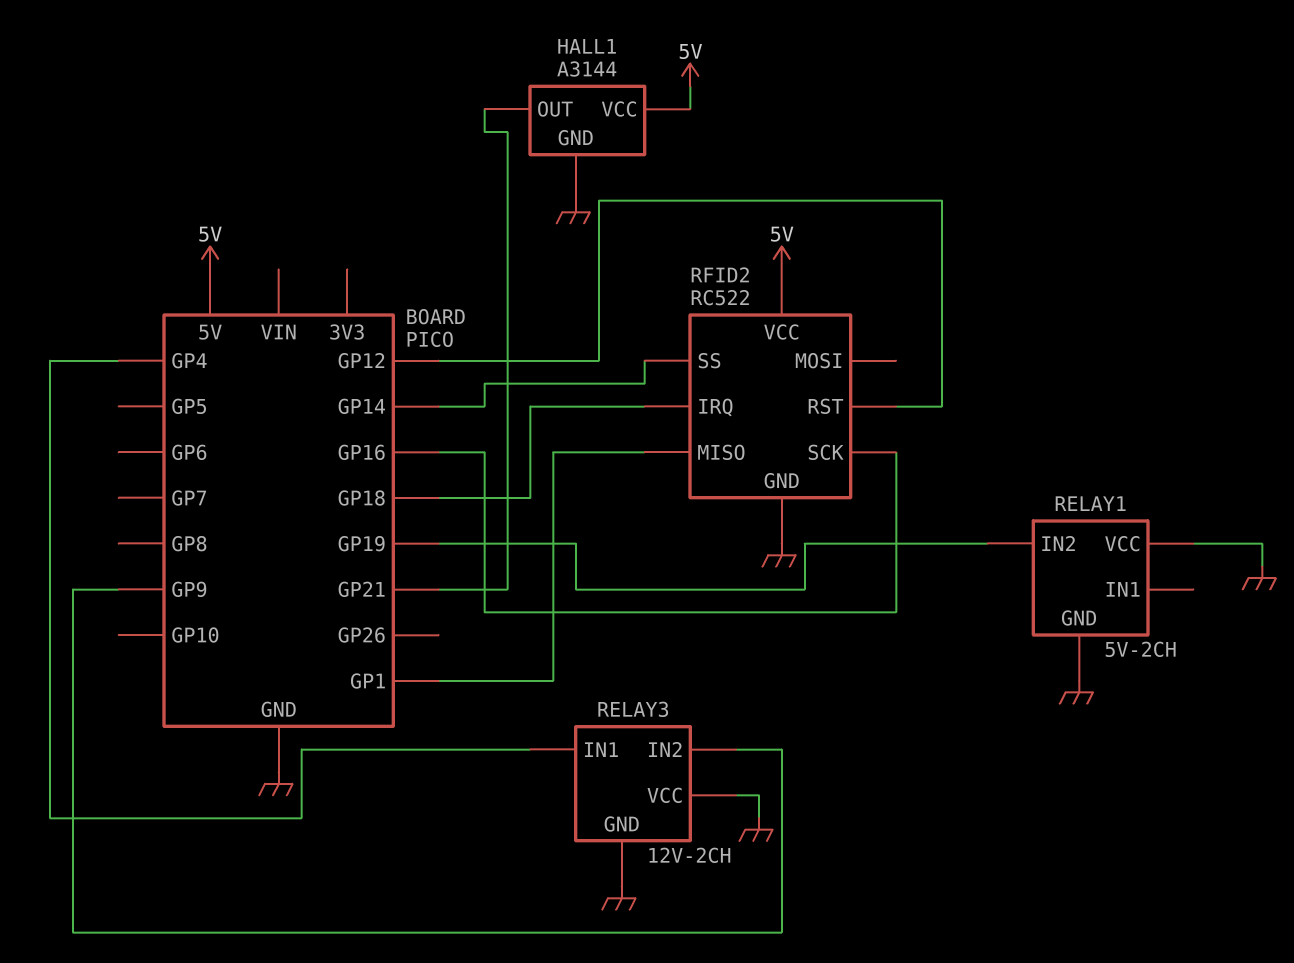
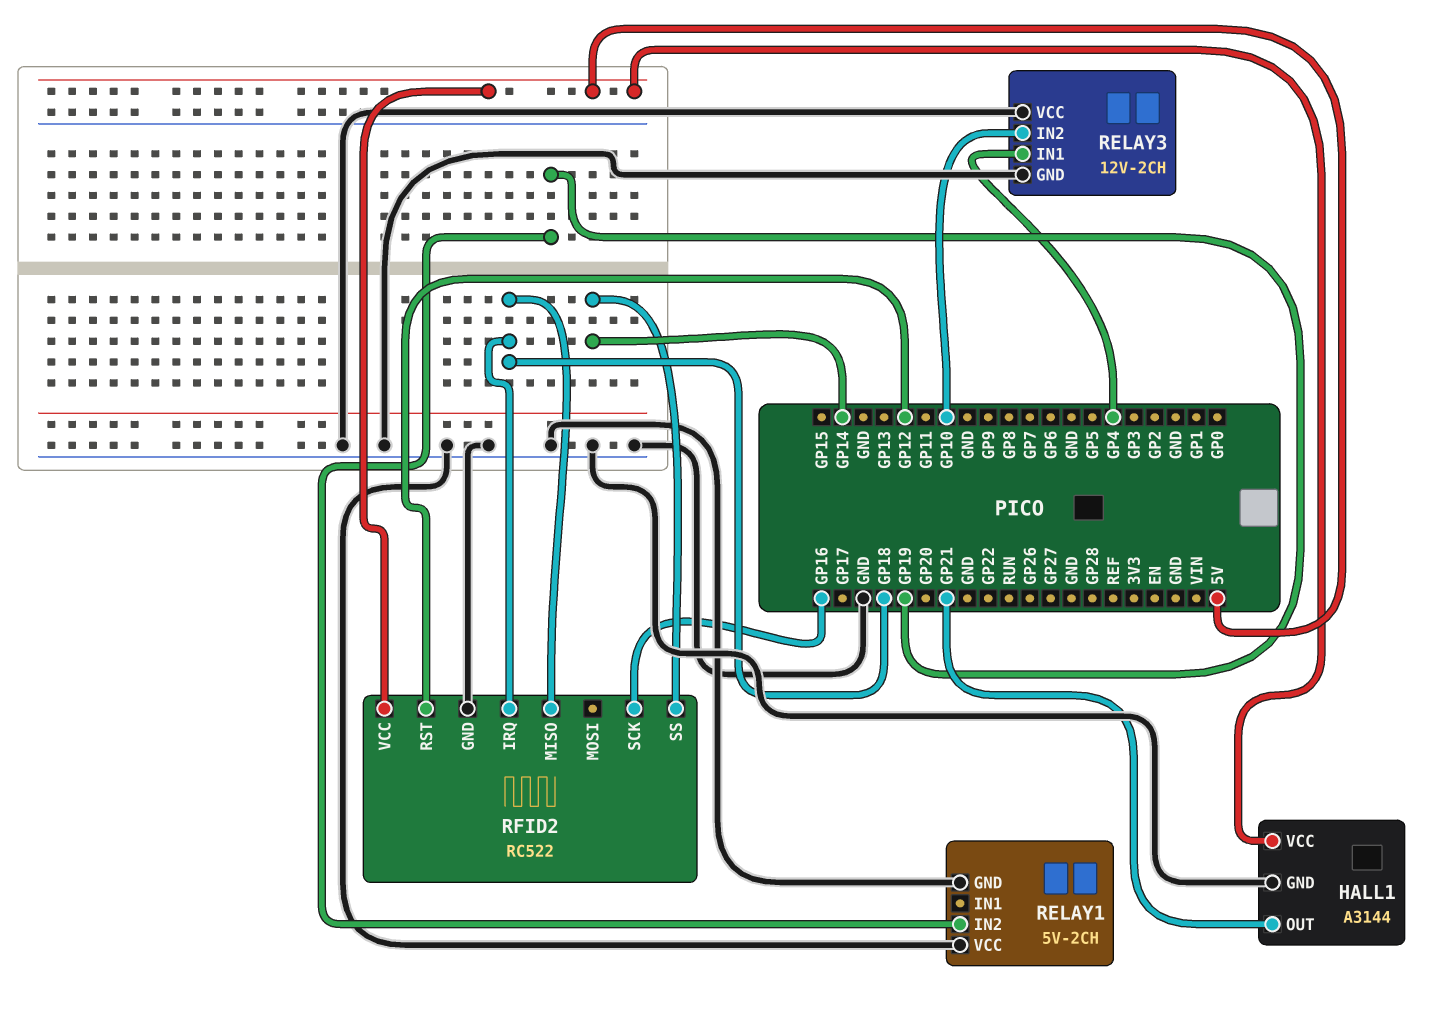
RELAY3 pin IN2: GP9 -> GP10
RFID2 pin MISO: GP1 -> GP18

